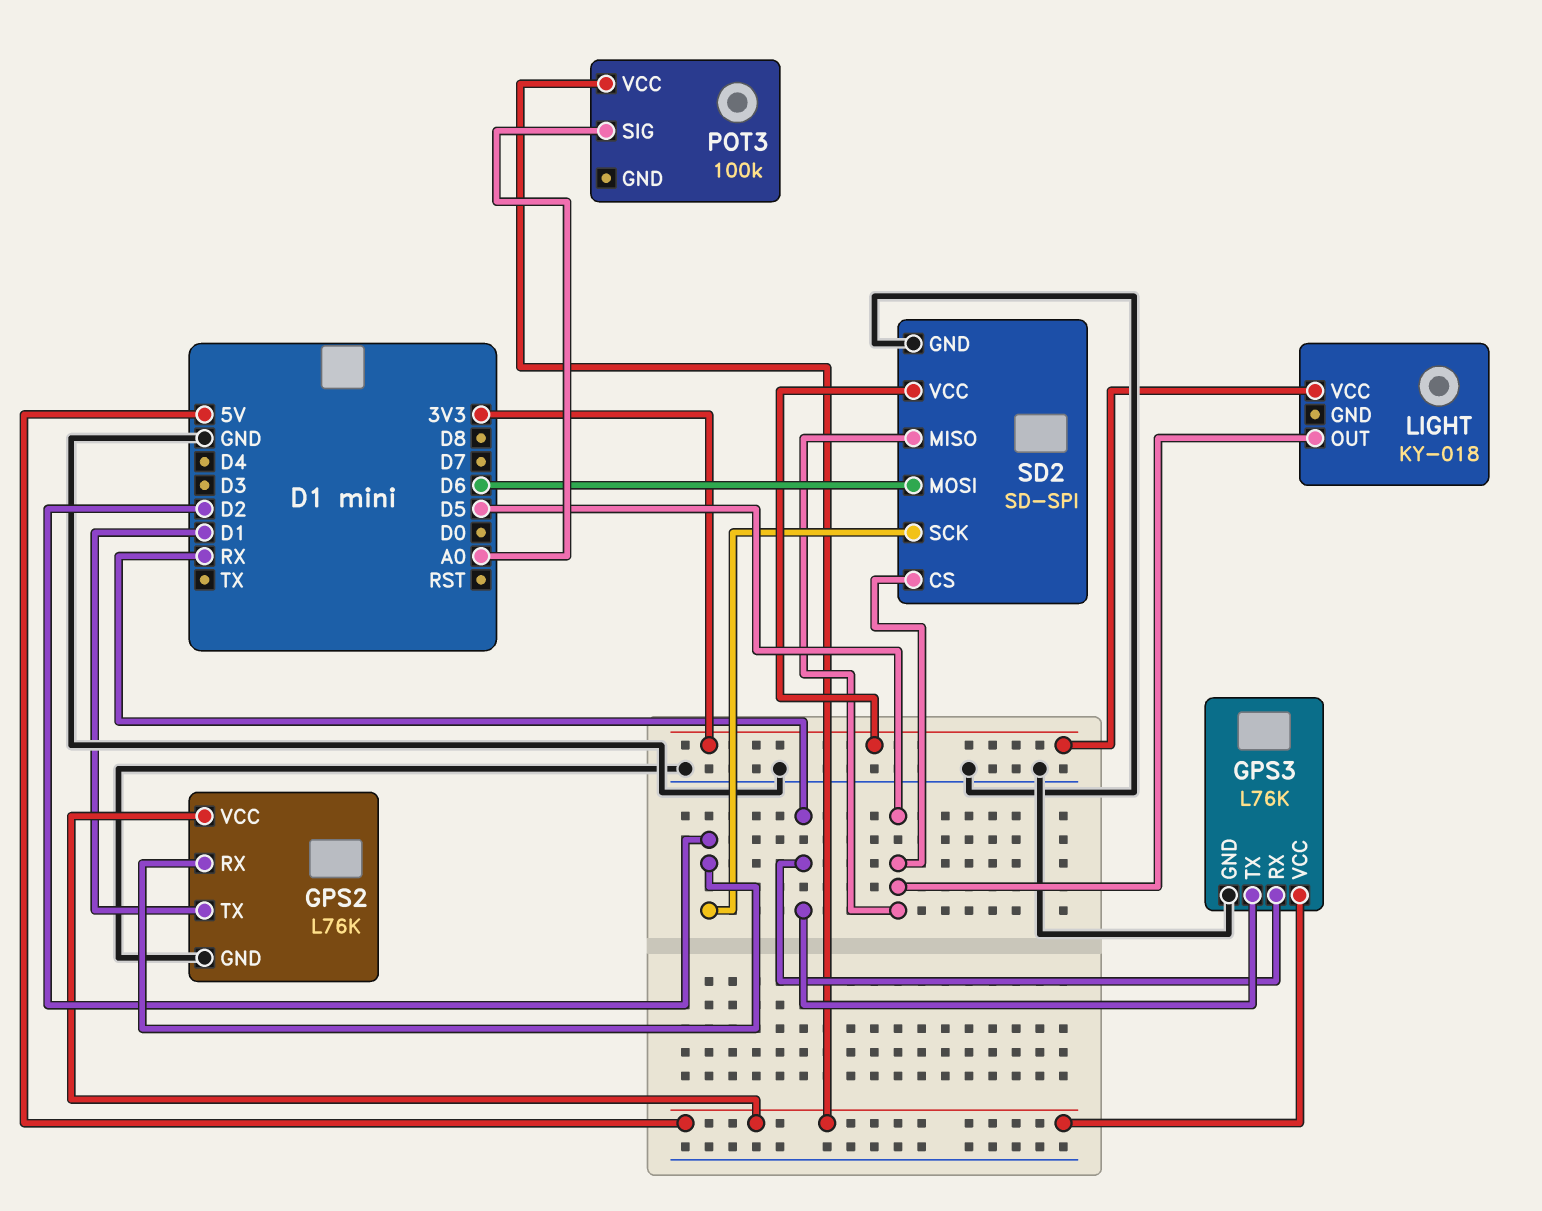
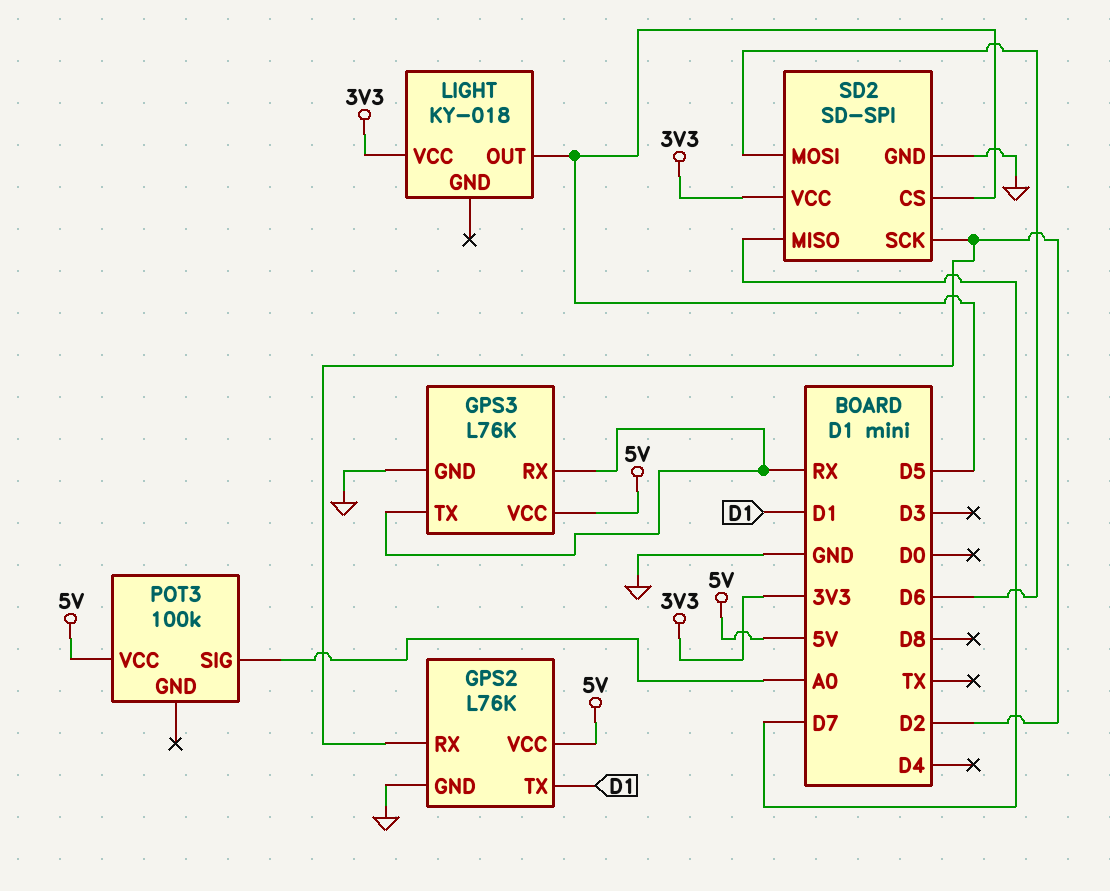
SD2 pin MISO: D5 -> D7

